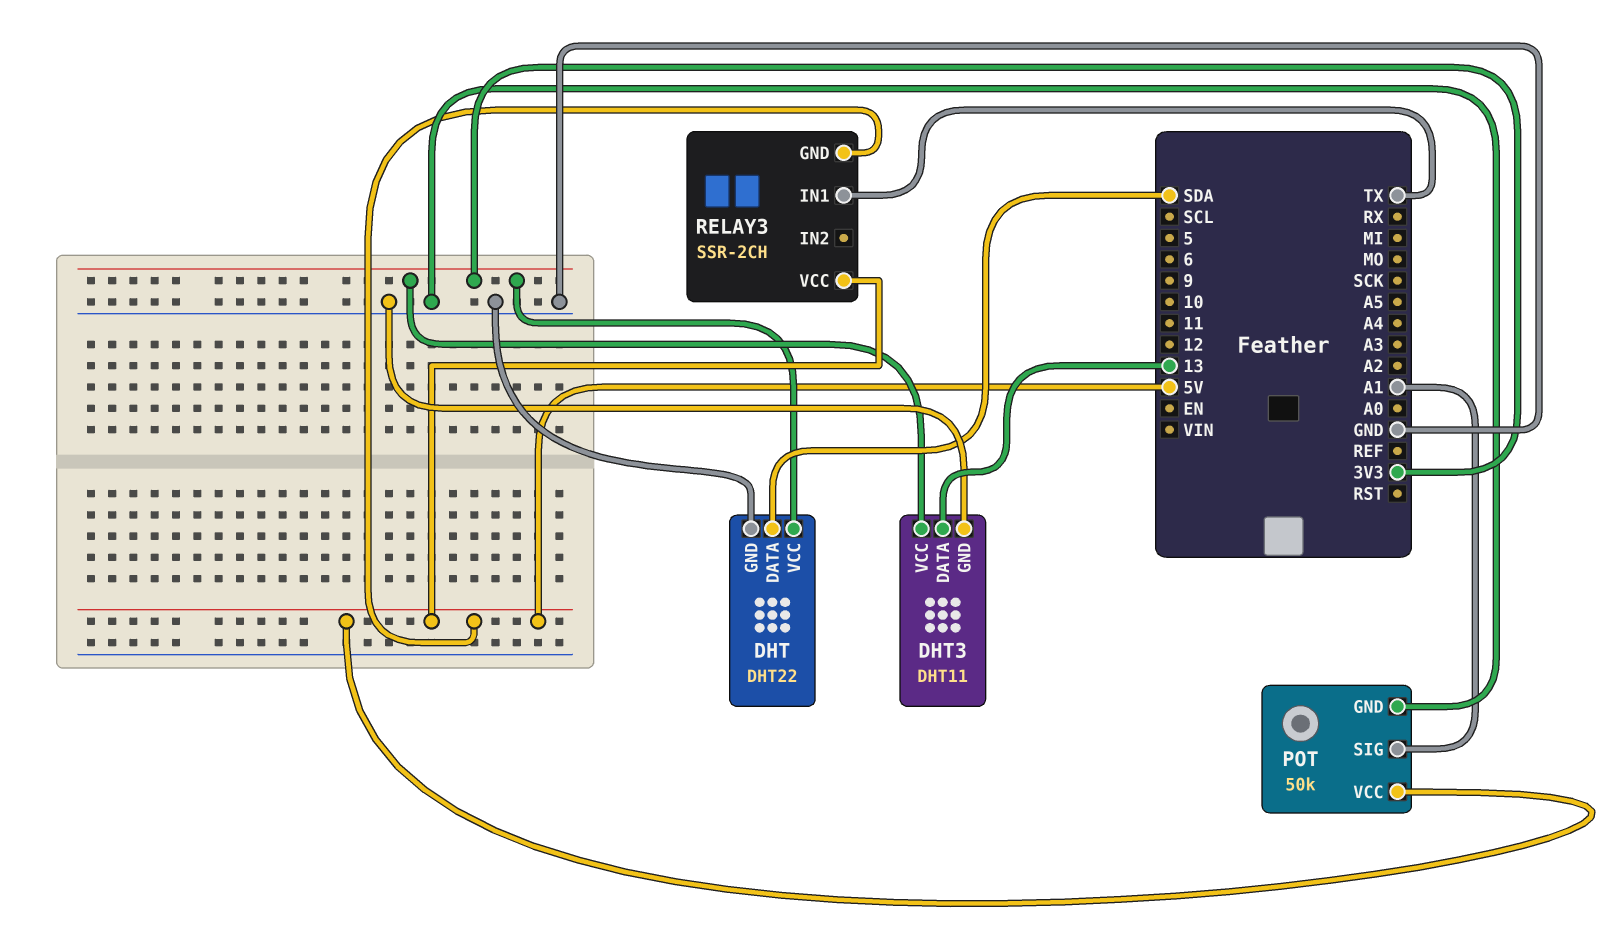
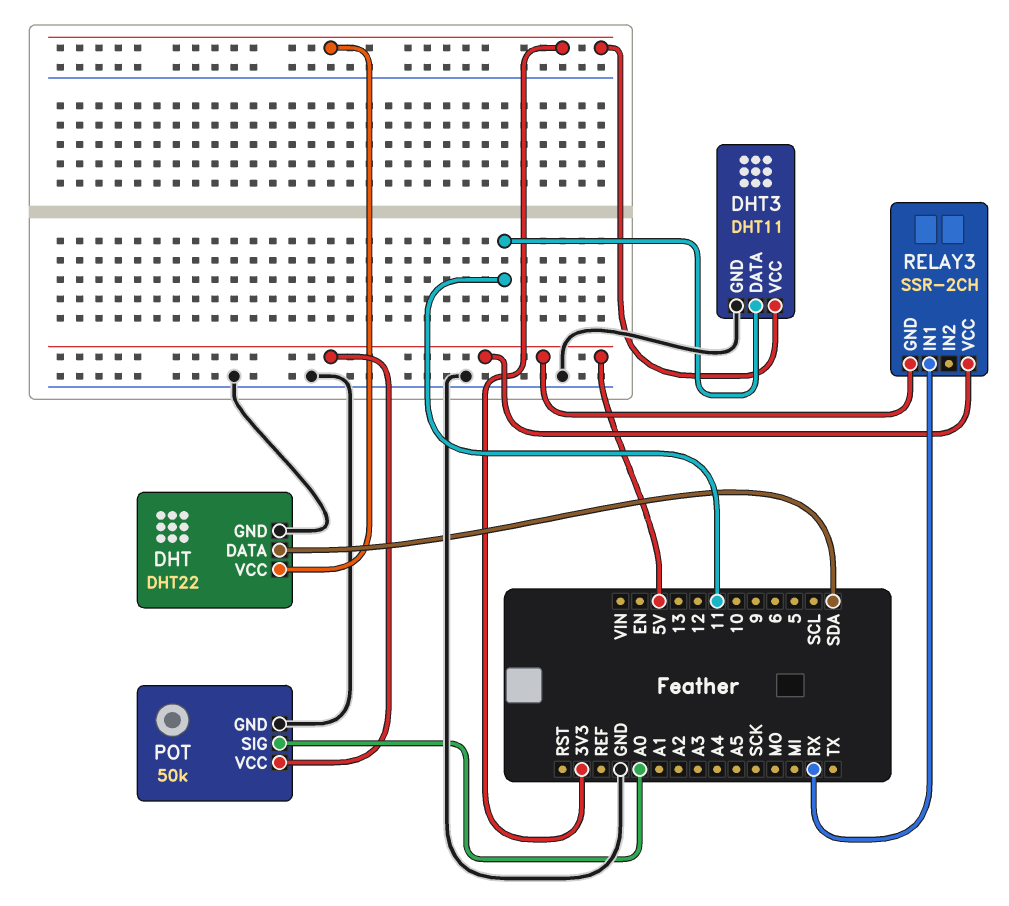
DHT3 pin DATA: 13 -> 11
POT pin SIG: A1 -> A0
RELAY3 pin IN1: TX -> RX

